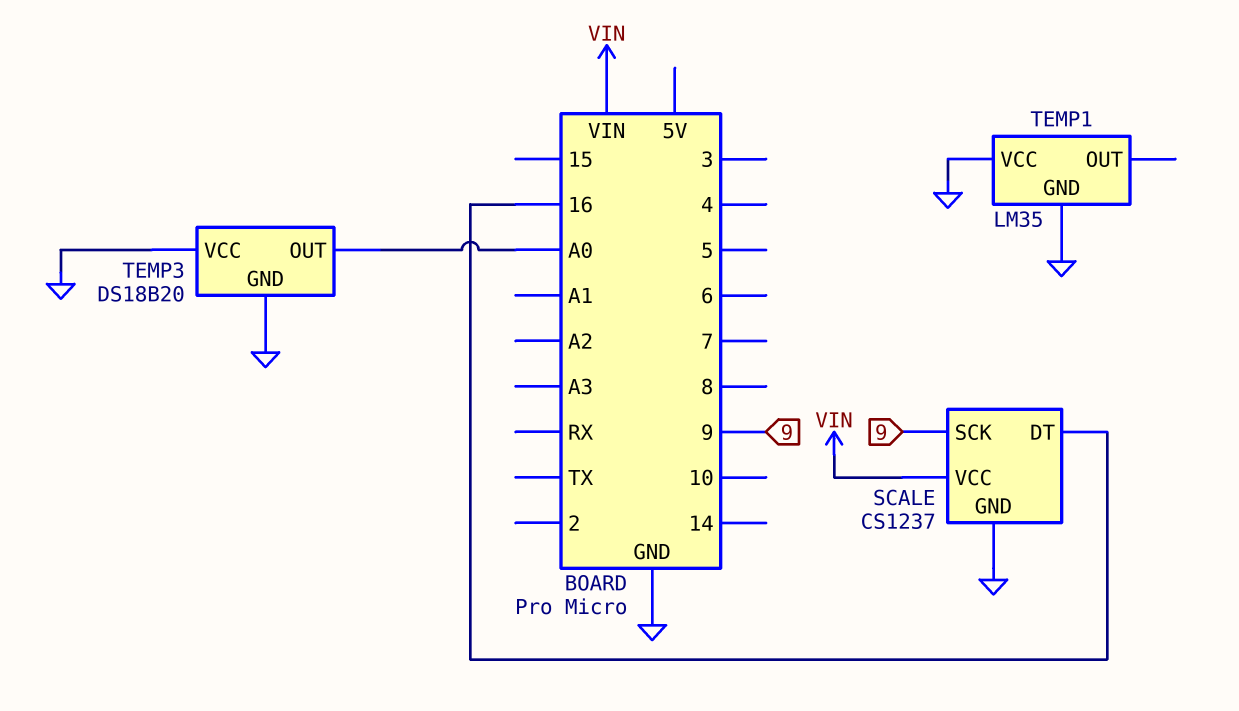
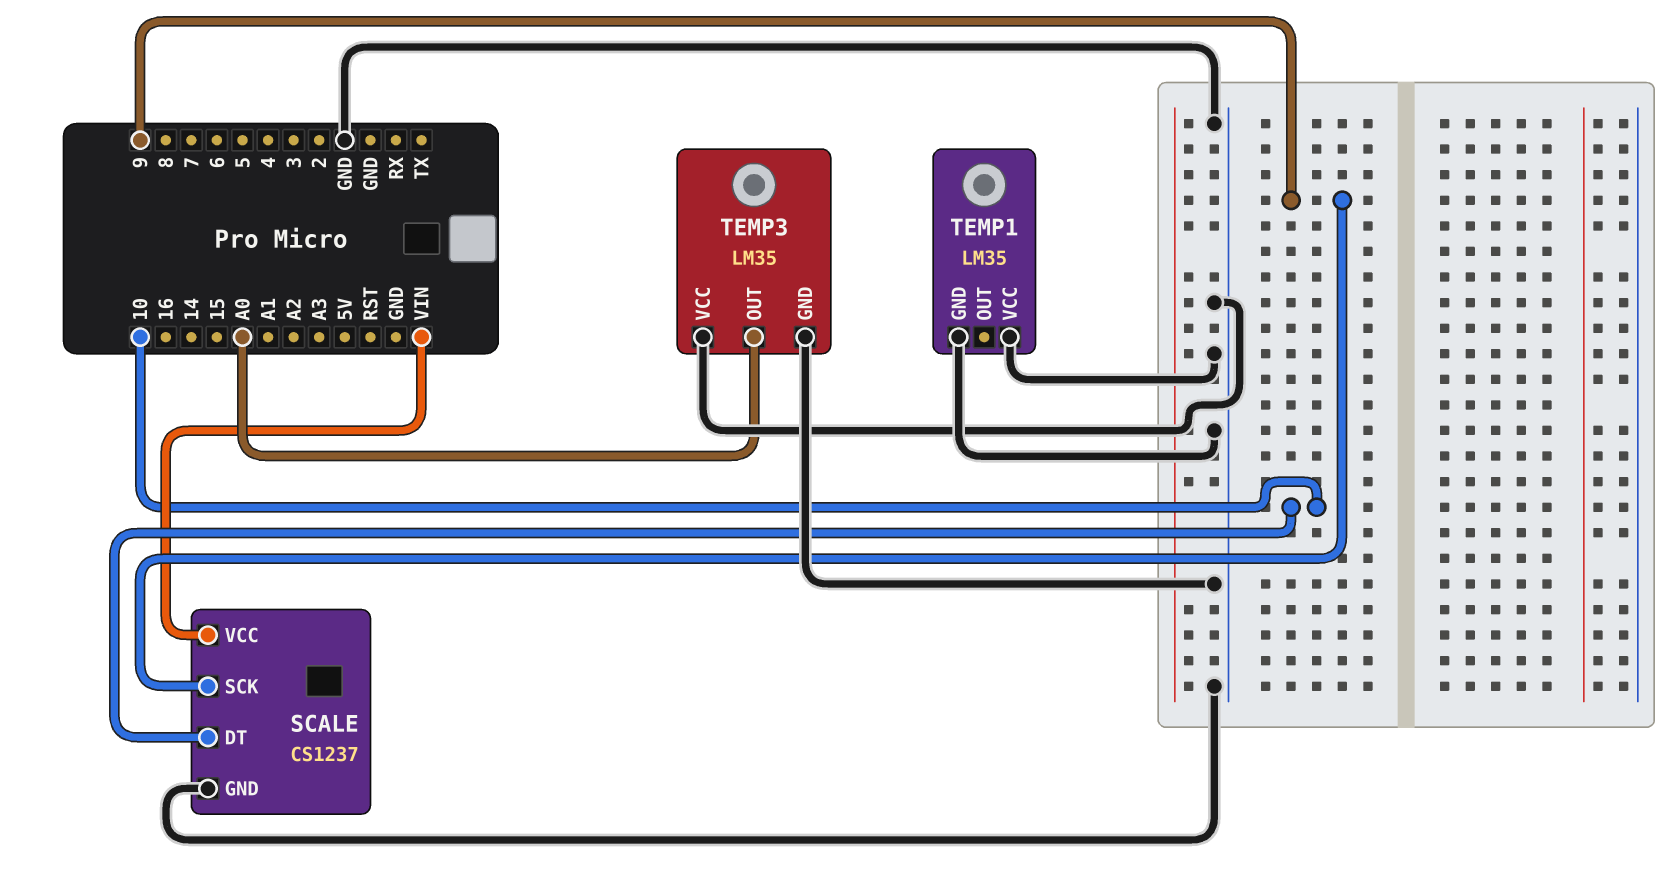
SCALE pin DT: 16 -> 10
TEMP3: DS18B20 -> LM35

